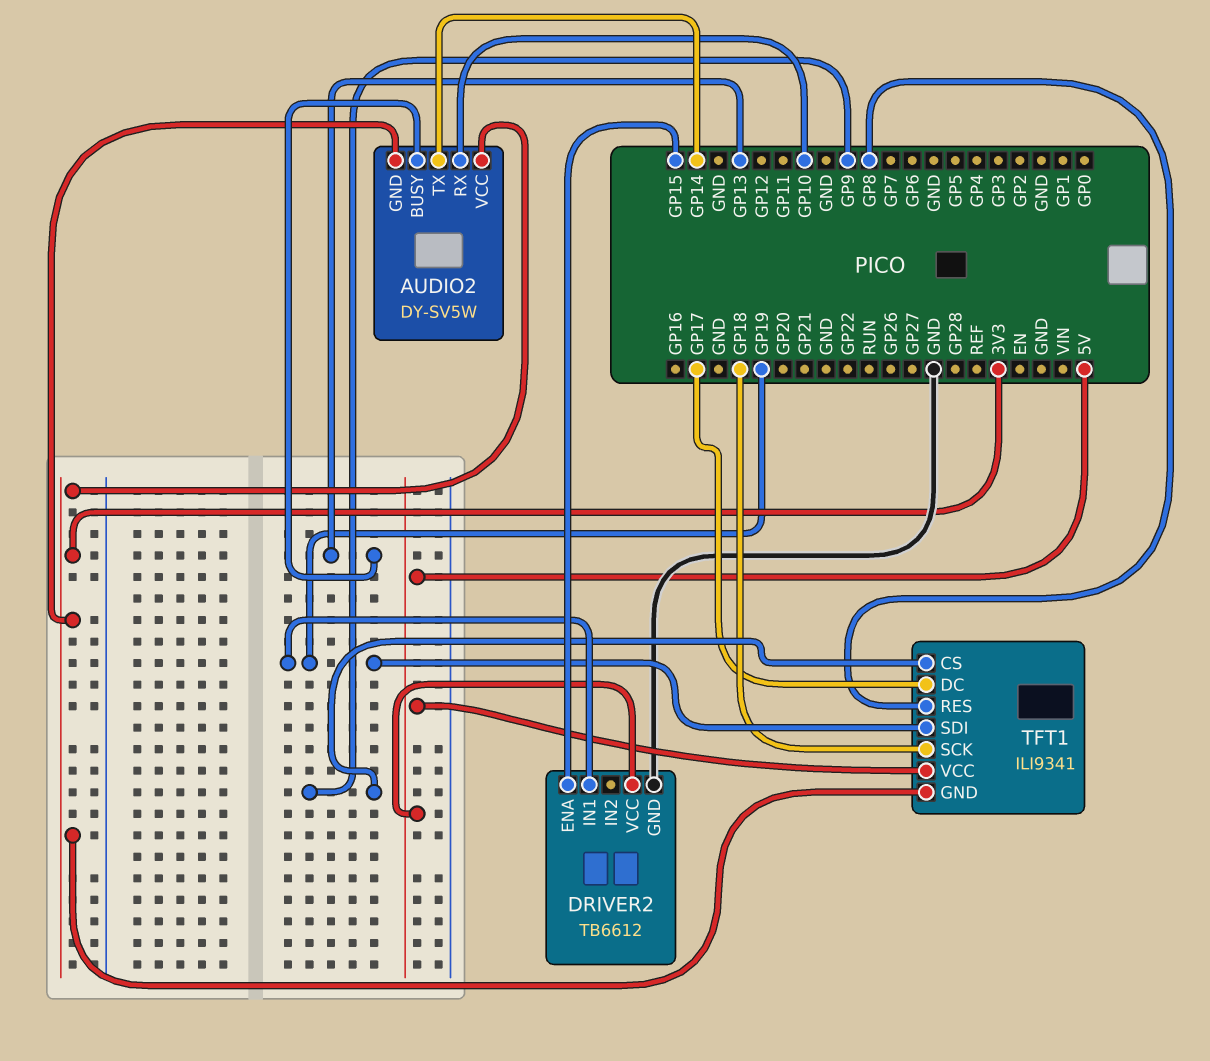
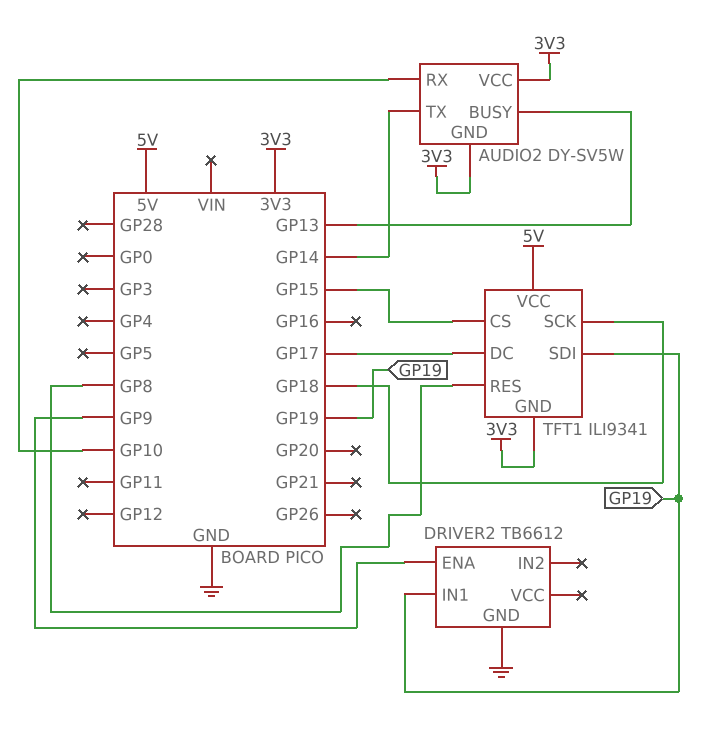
DRIVER2 pin ENA: GP15 -> GP9
DRIVER2 pin VCC: 5V -> none
TFT1 pin CS: GP9 -> GP15

